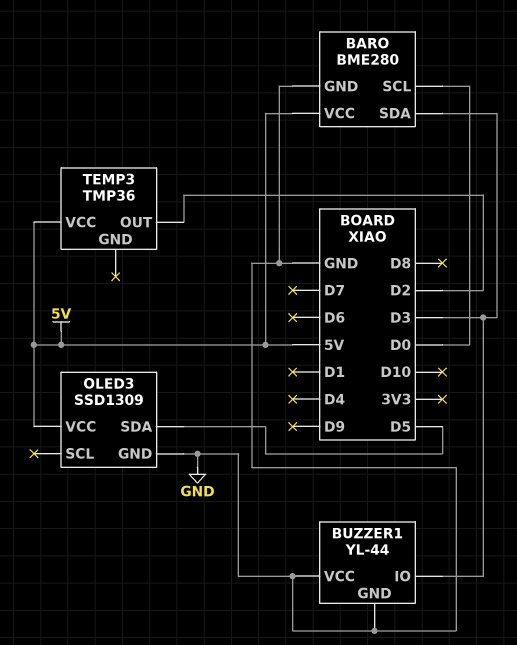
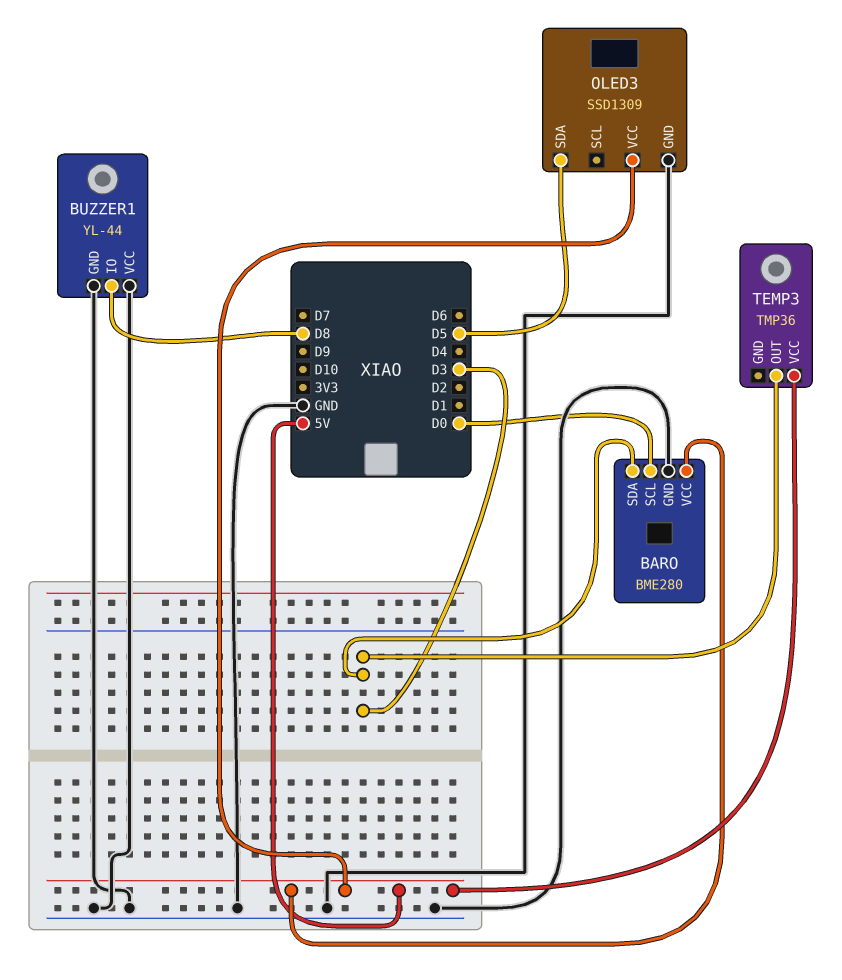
BUZZER1 pin IO: D3 -> D8
TEMP3 pin OUT: D2 -> D3

